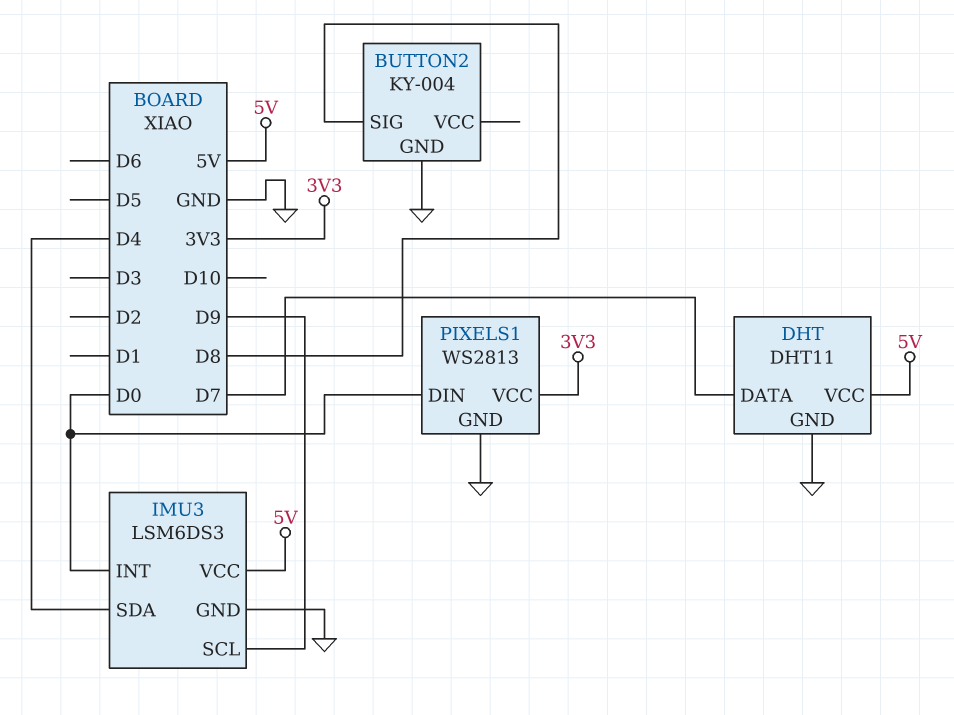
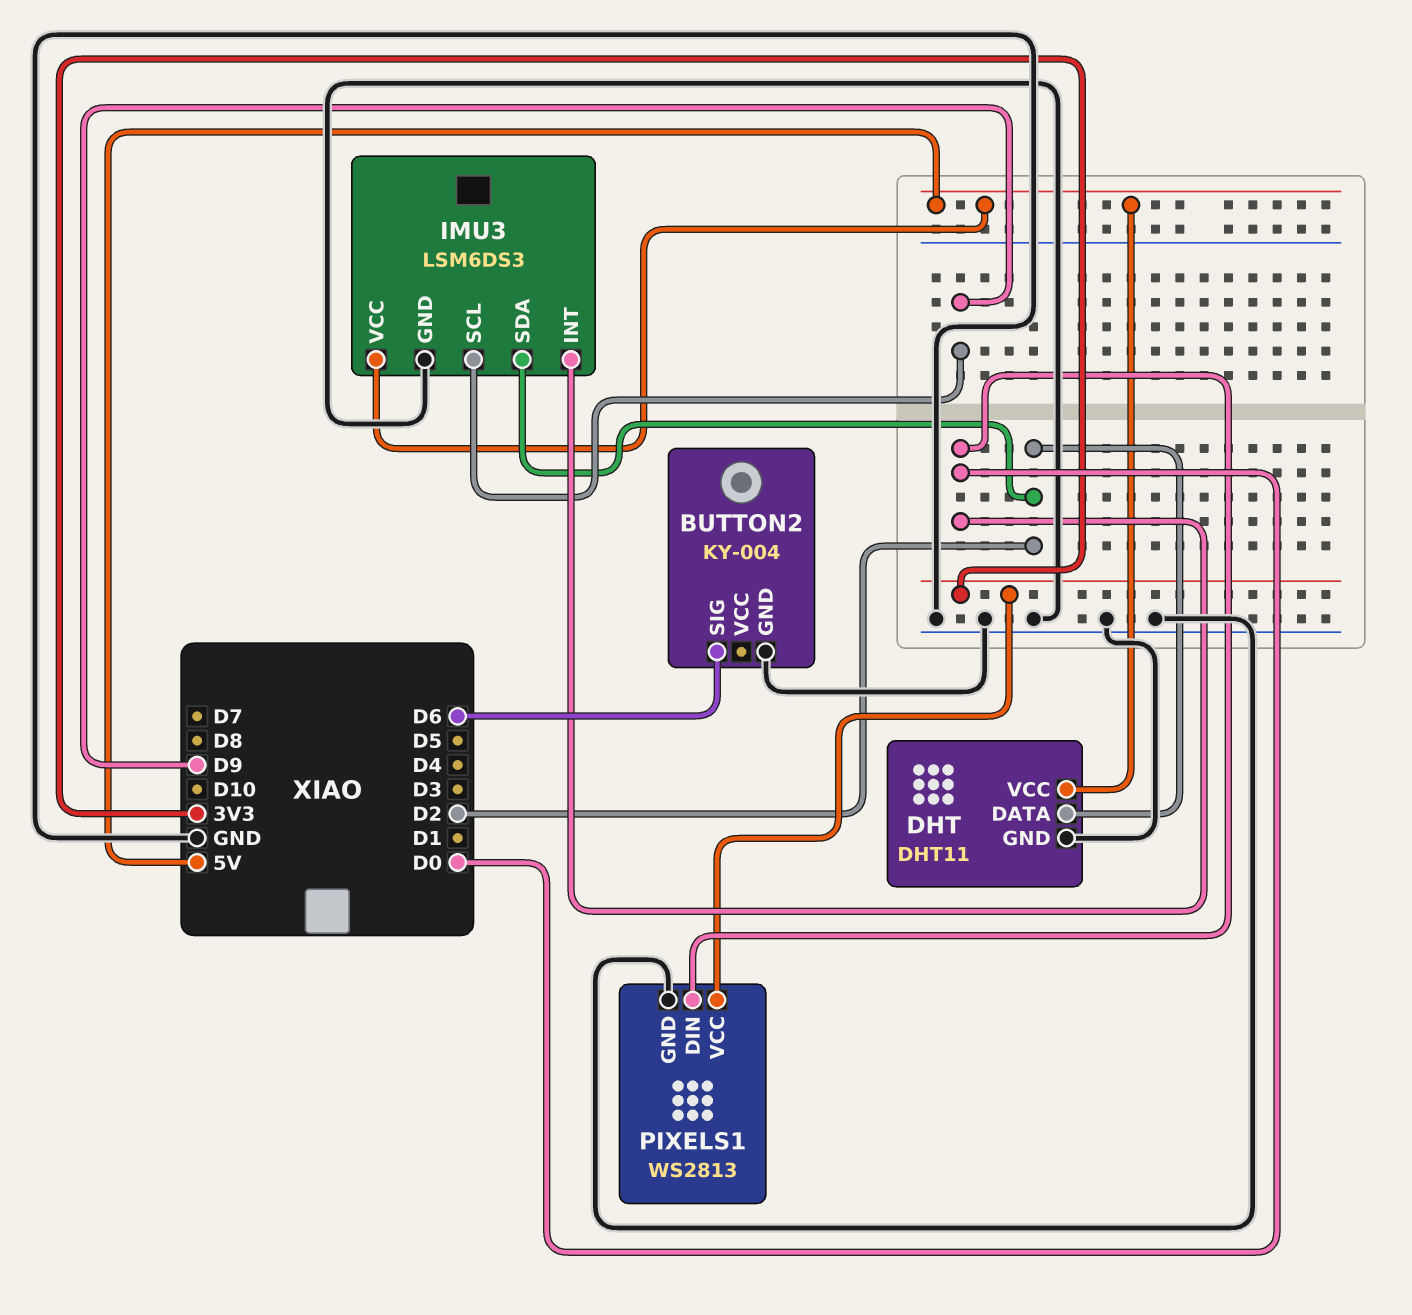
BUTTON2 pin SIG: D8 -> D6
DHT pin DATA: D7 -> D2
IMU3 pin SDA: D4 -> D2

